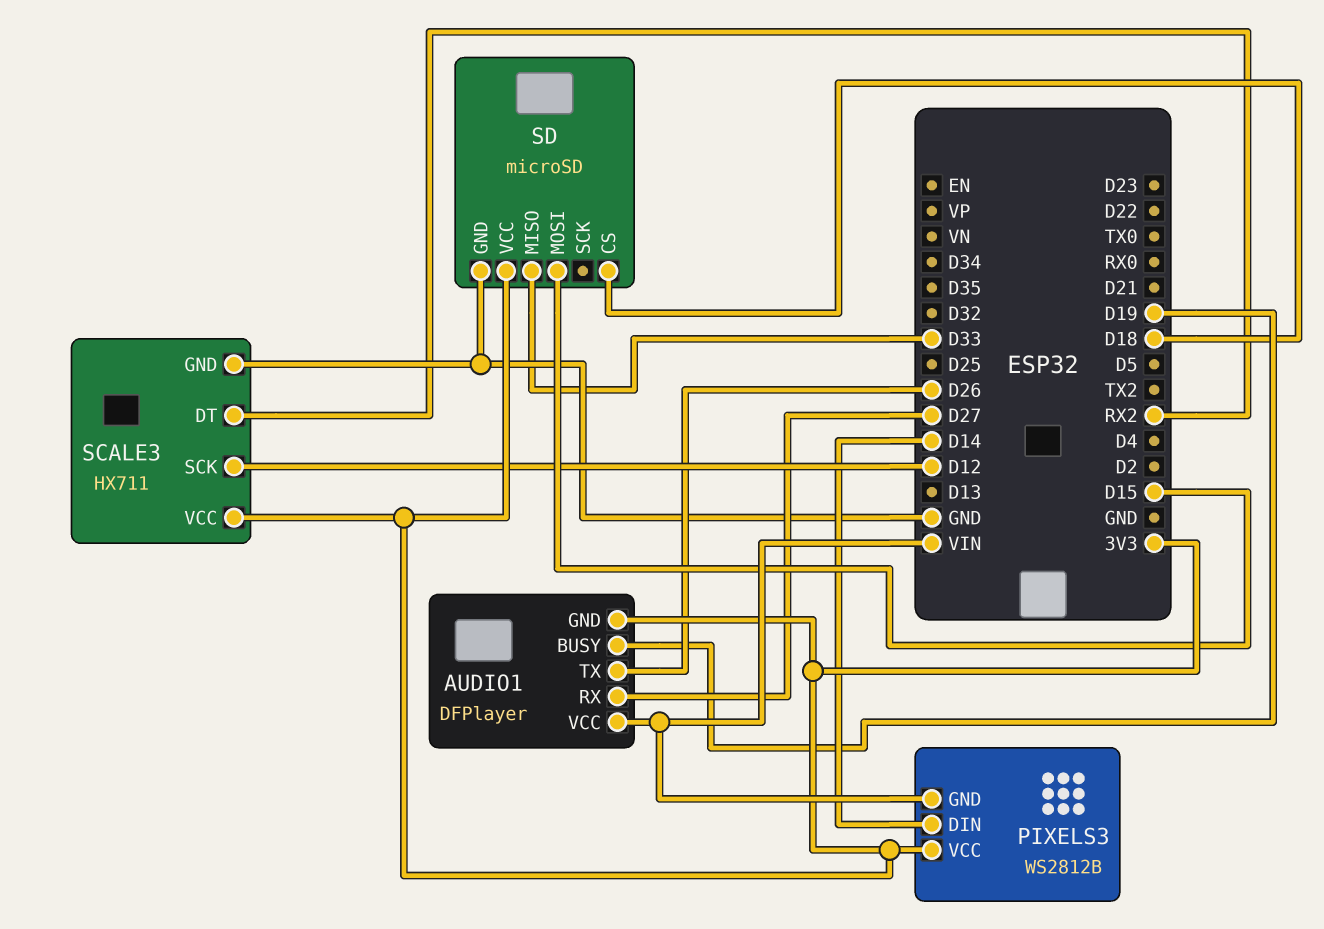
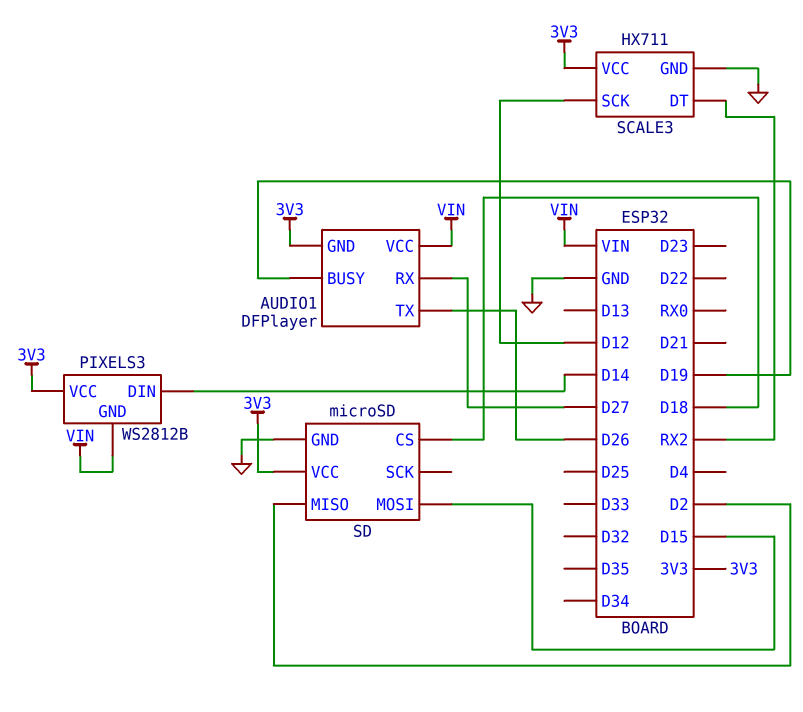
SD pin MISO: D33 -> D2

